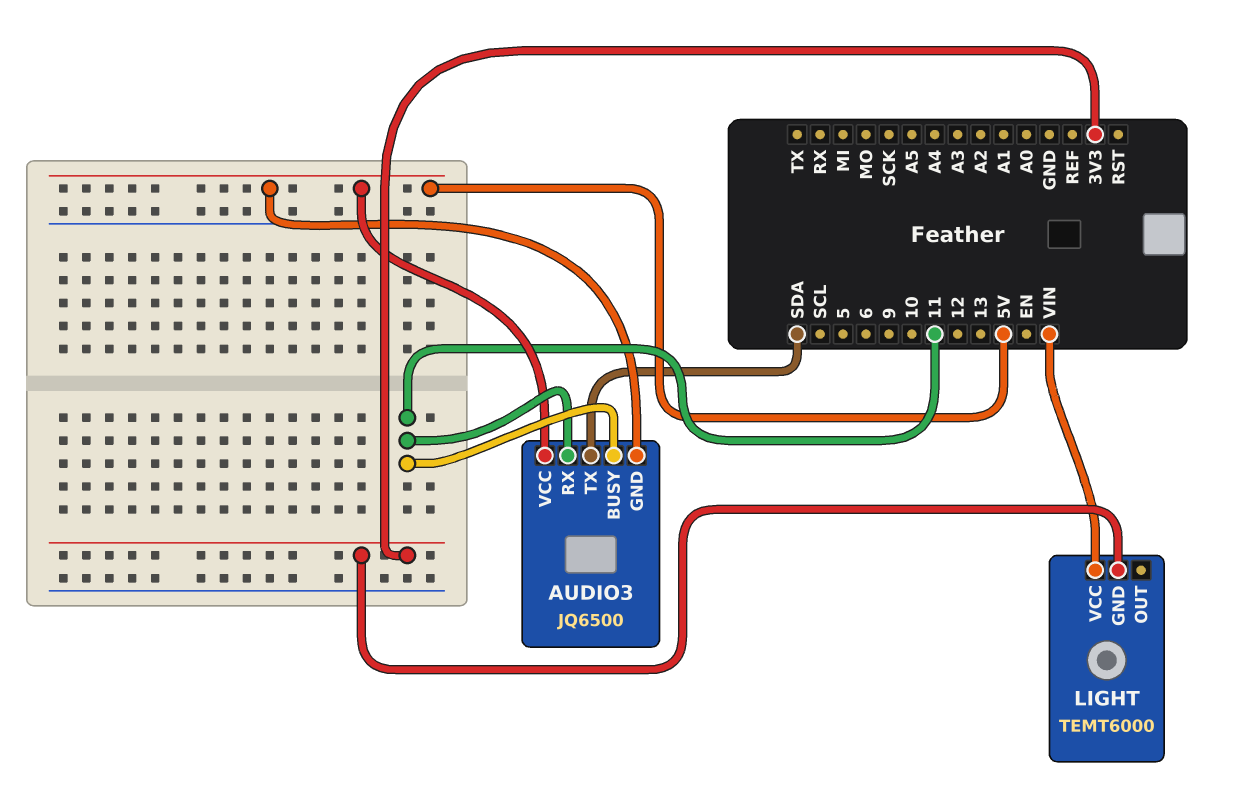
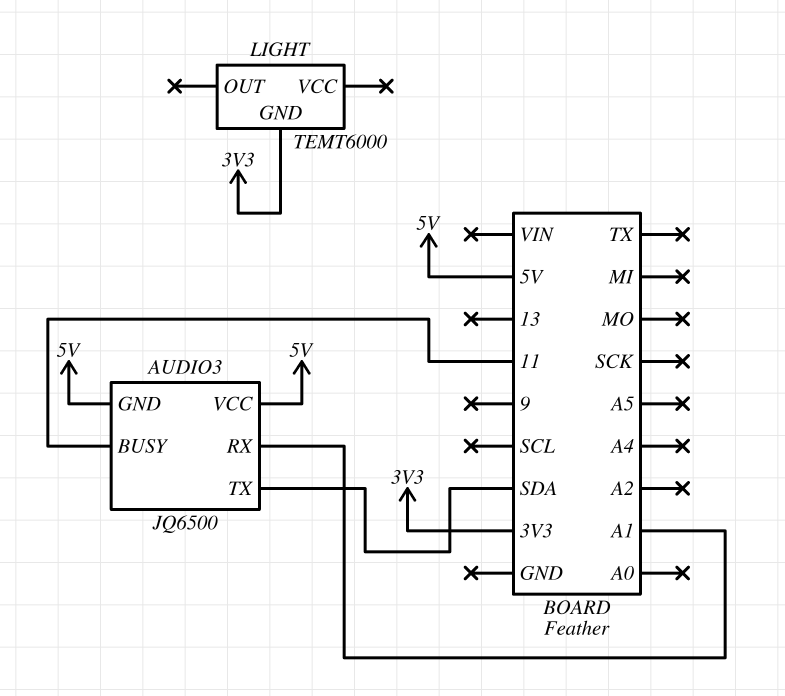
AUDIO3 pin RX: 11 -> A1
LIGHT pin VCC: VIN -> none

